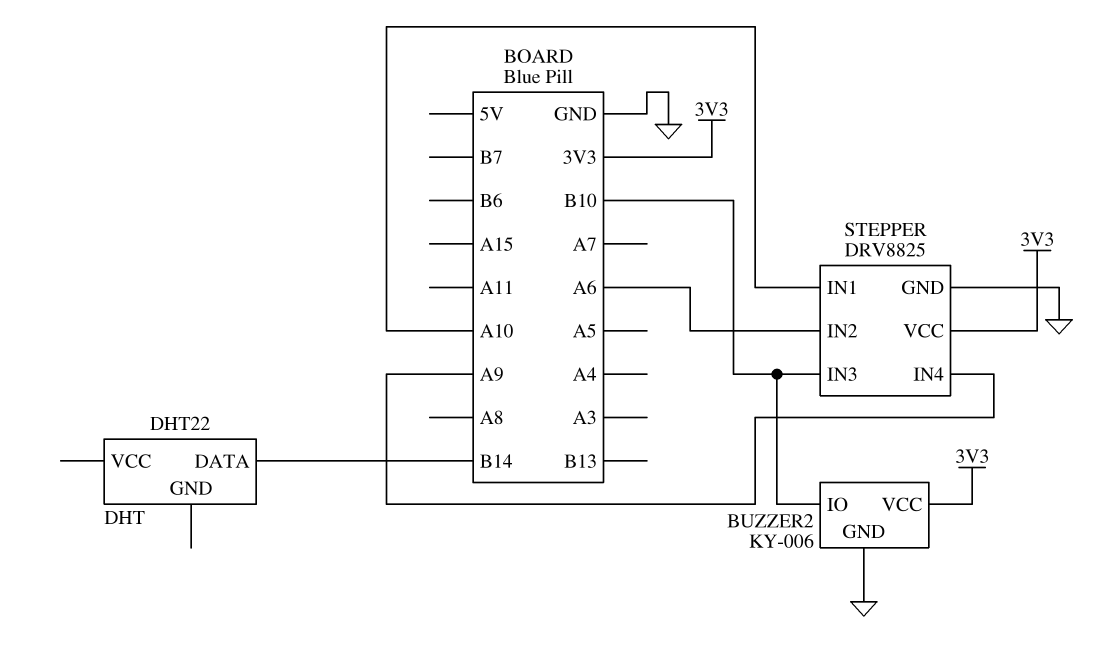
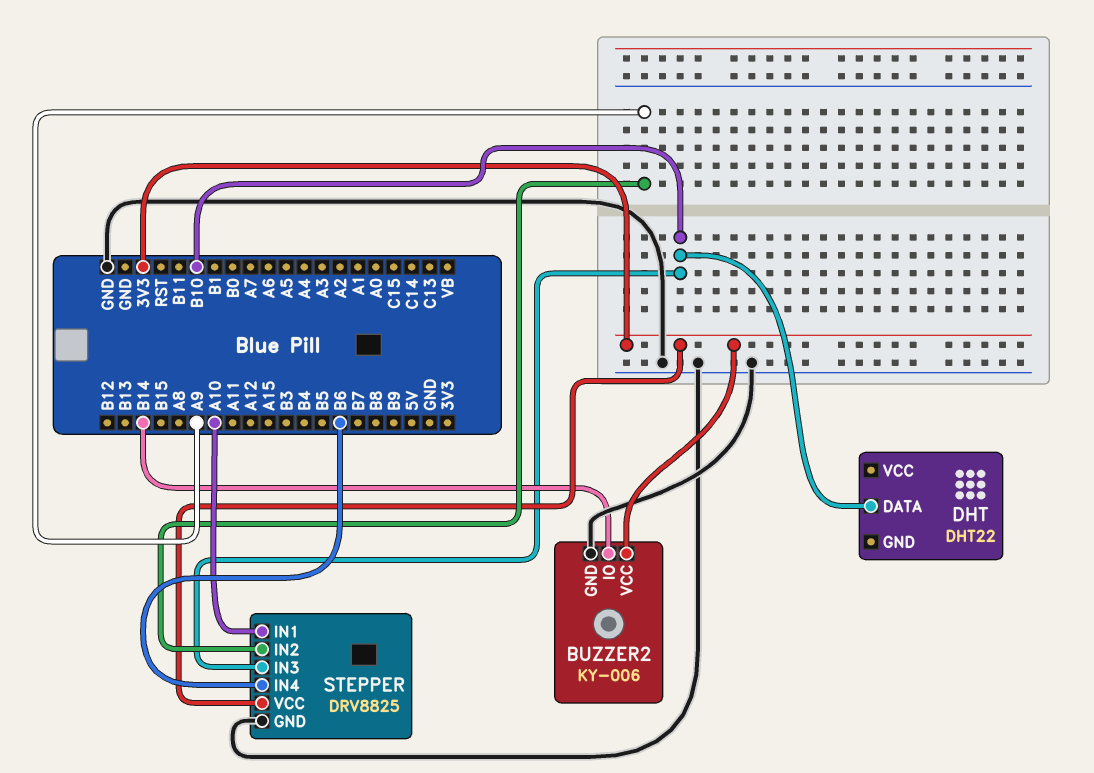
BUZZER2 pin IO: B10 -> B14
DHT pin DATA: B14 -> B10
STEPPER pin IN2: A6 -> A9
STEPPER pin IN4: A9 -> B6

